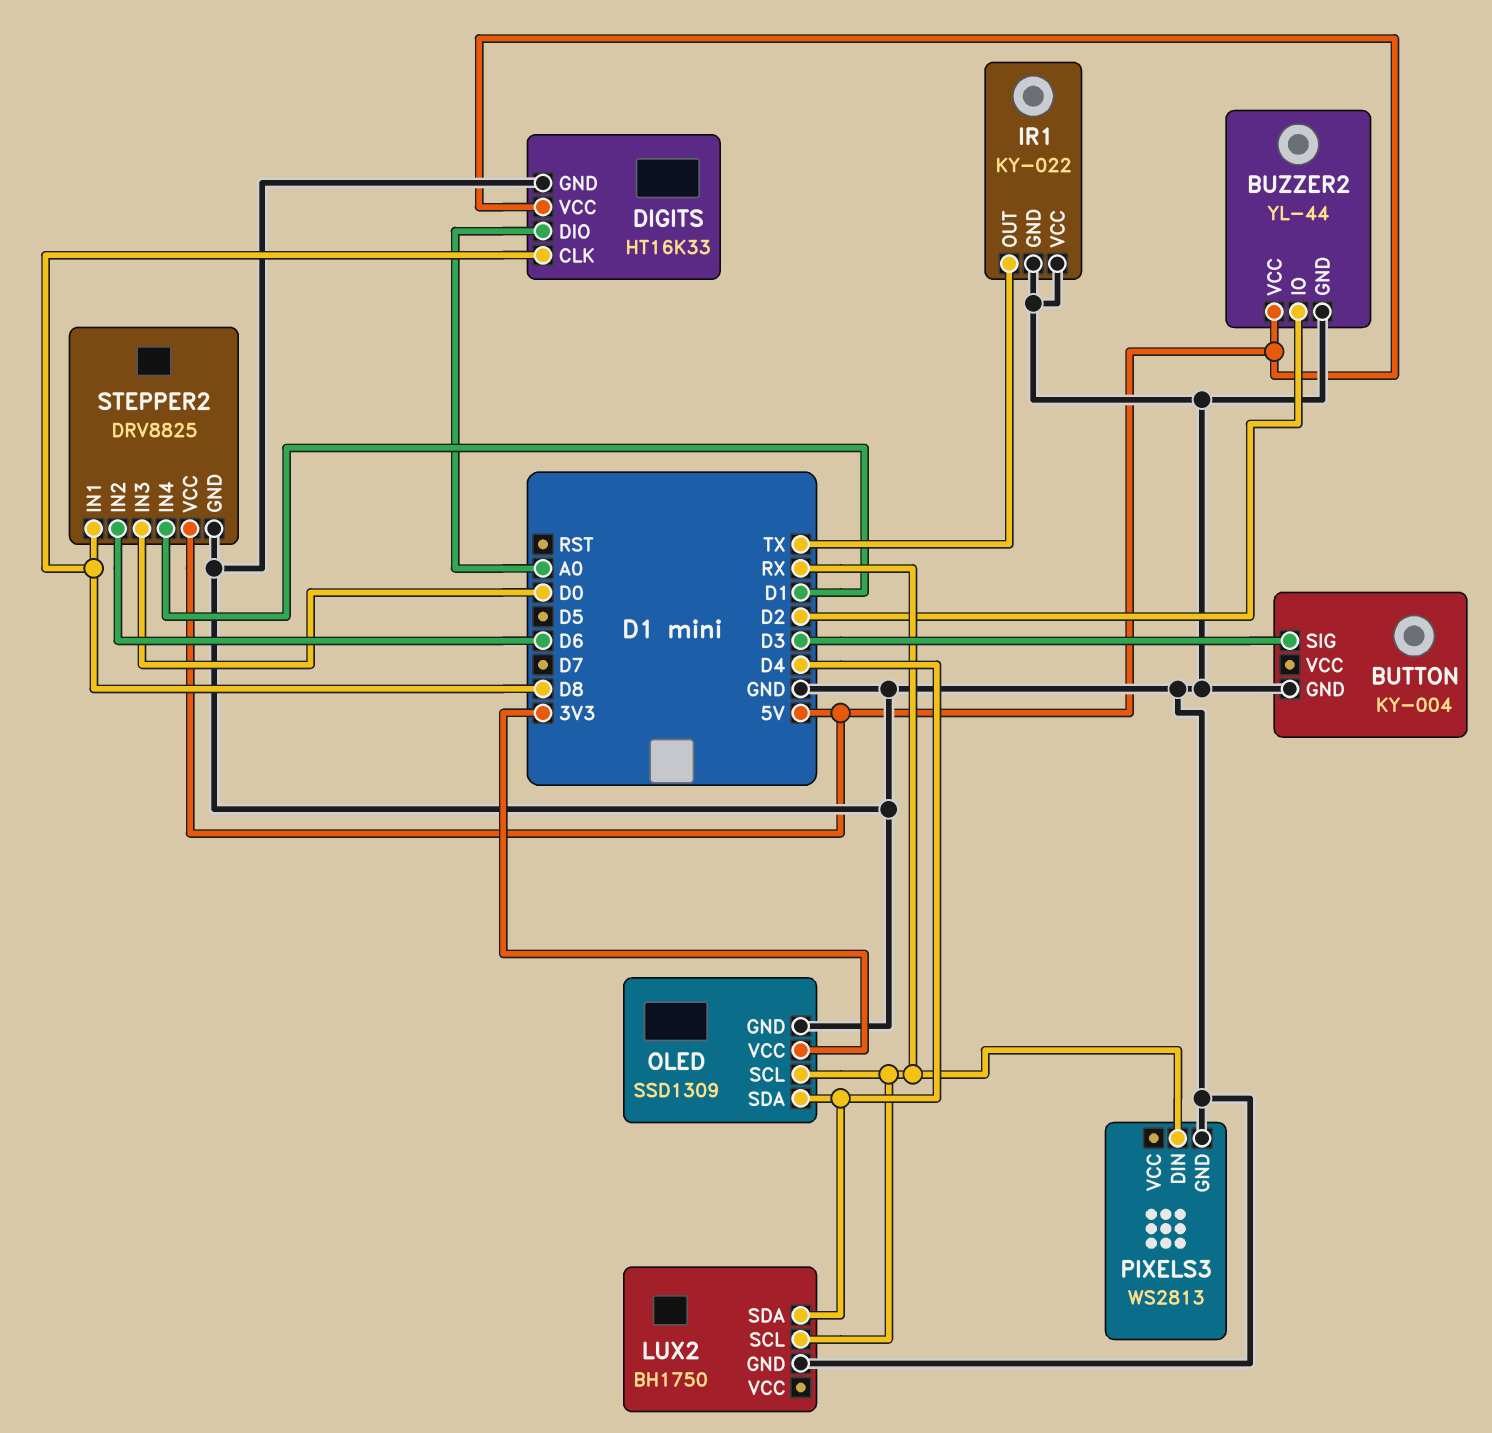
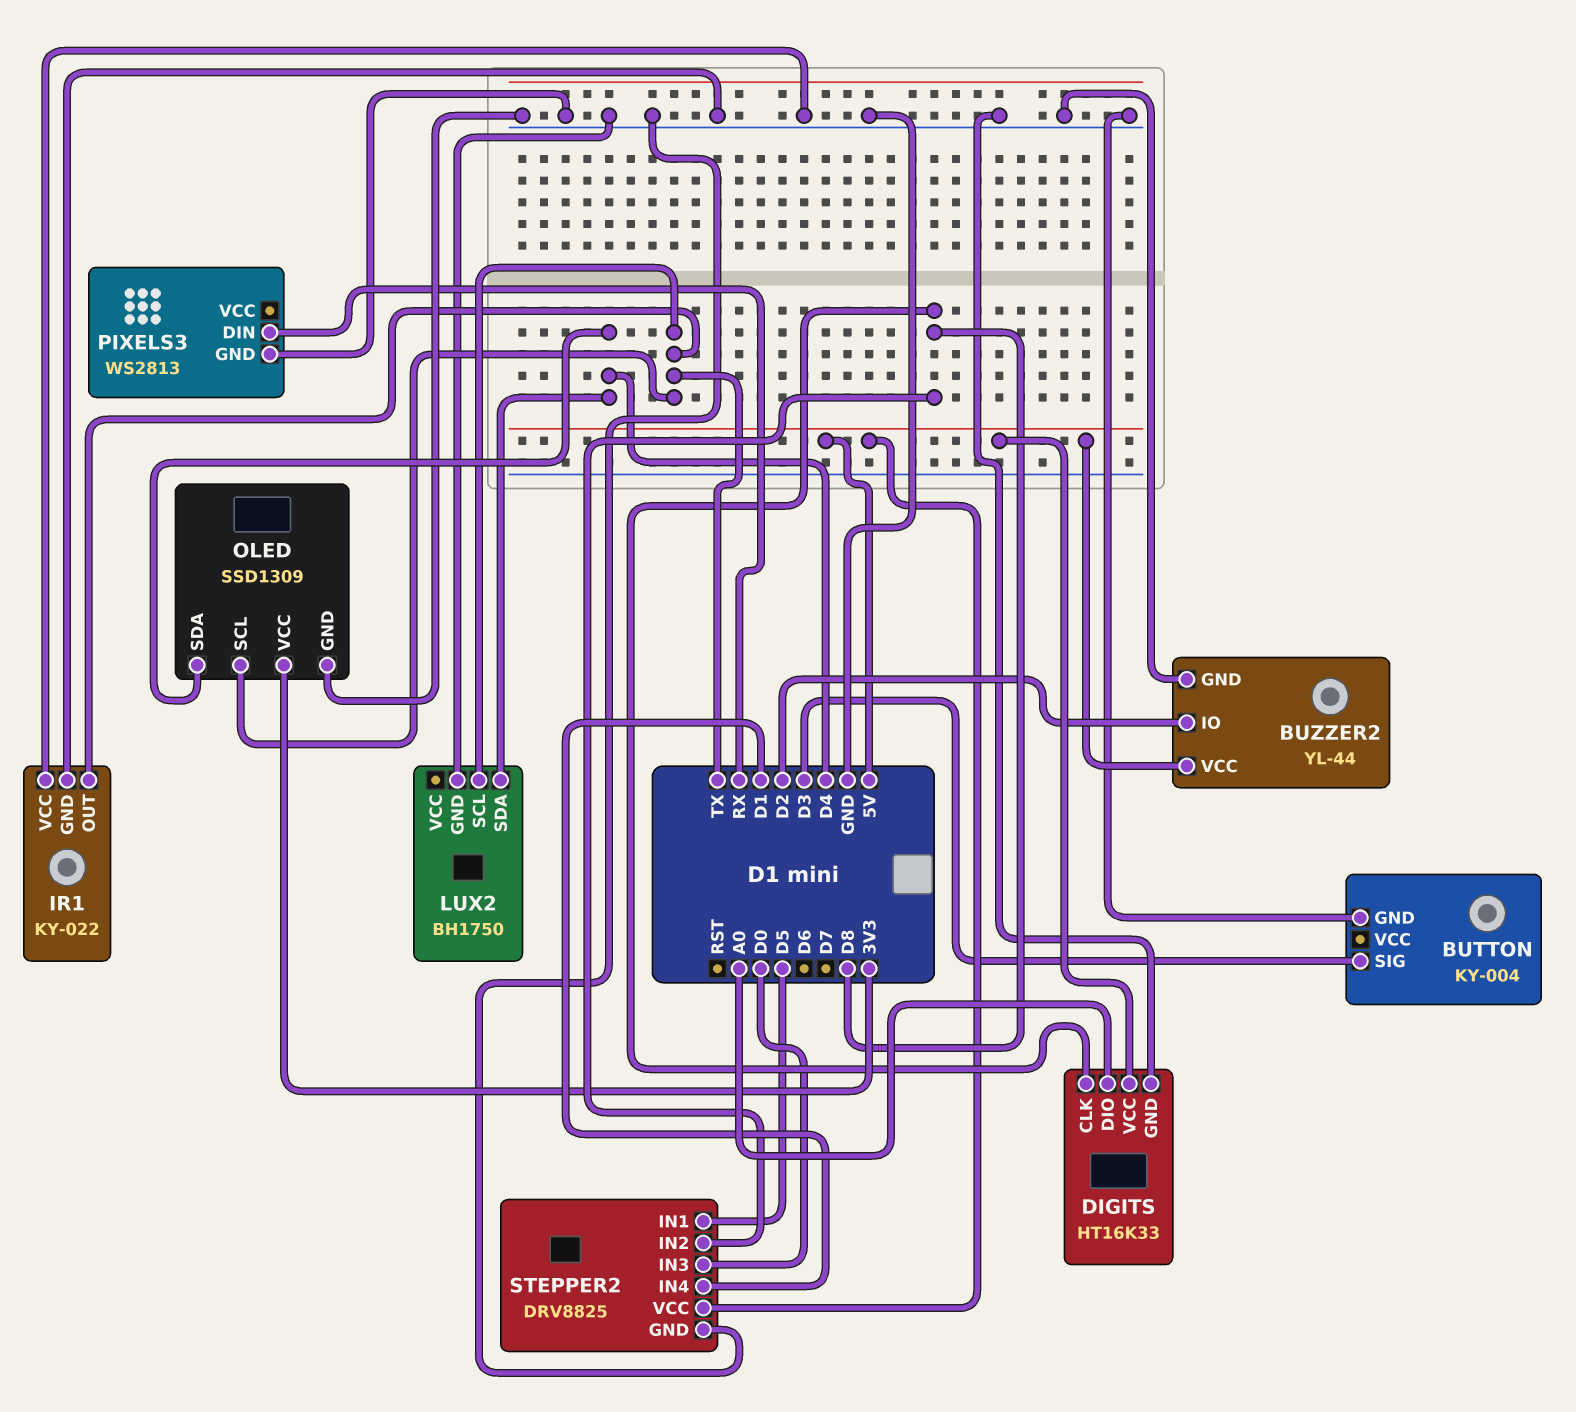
LUX2 pin SCL: RX -> TX
OLED pin SCL: RX -> TX
STEPPER2 pin IN1: D8 -> D5
STEPPER2 pin IN2: D6 -> D8

